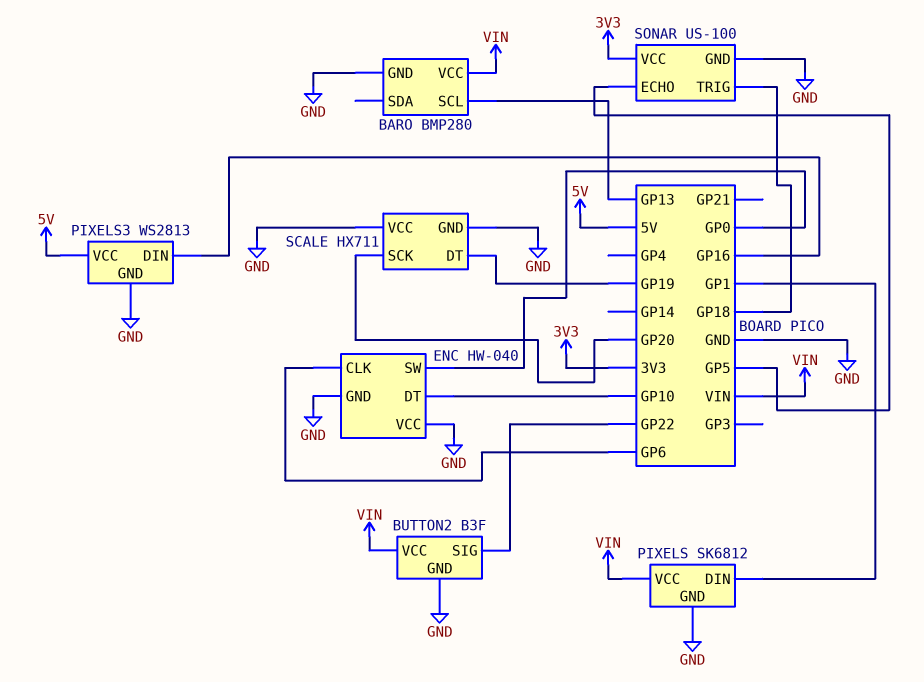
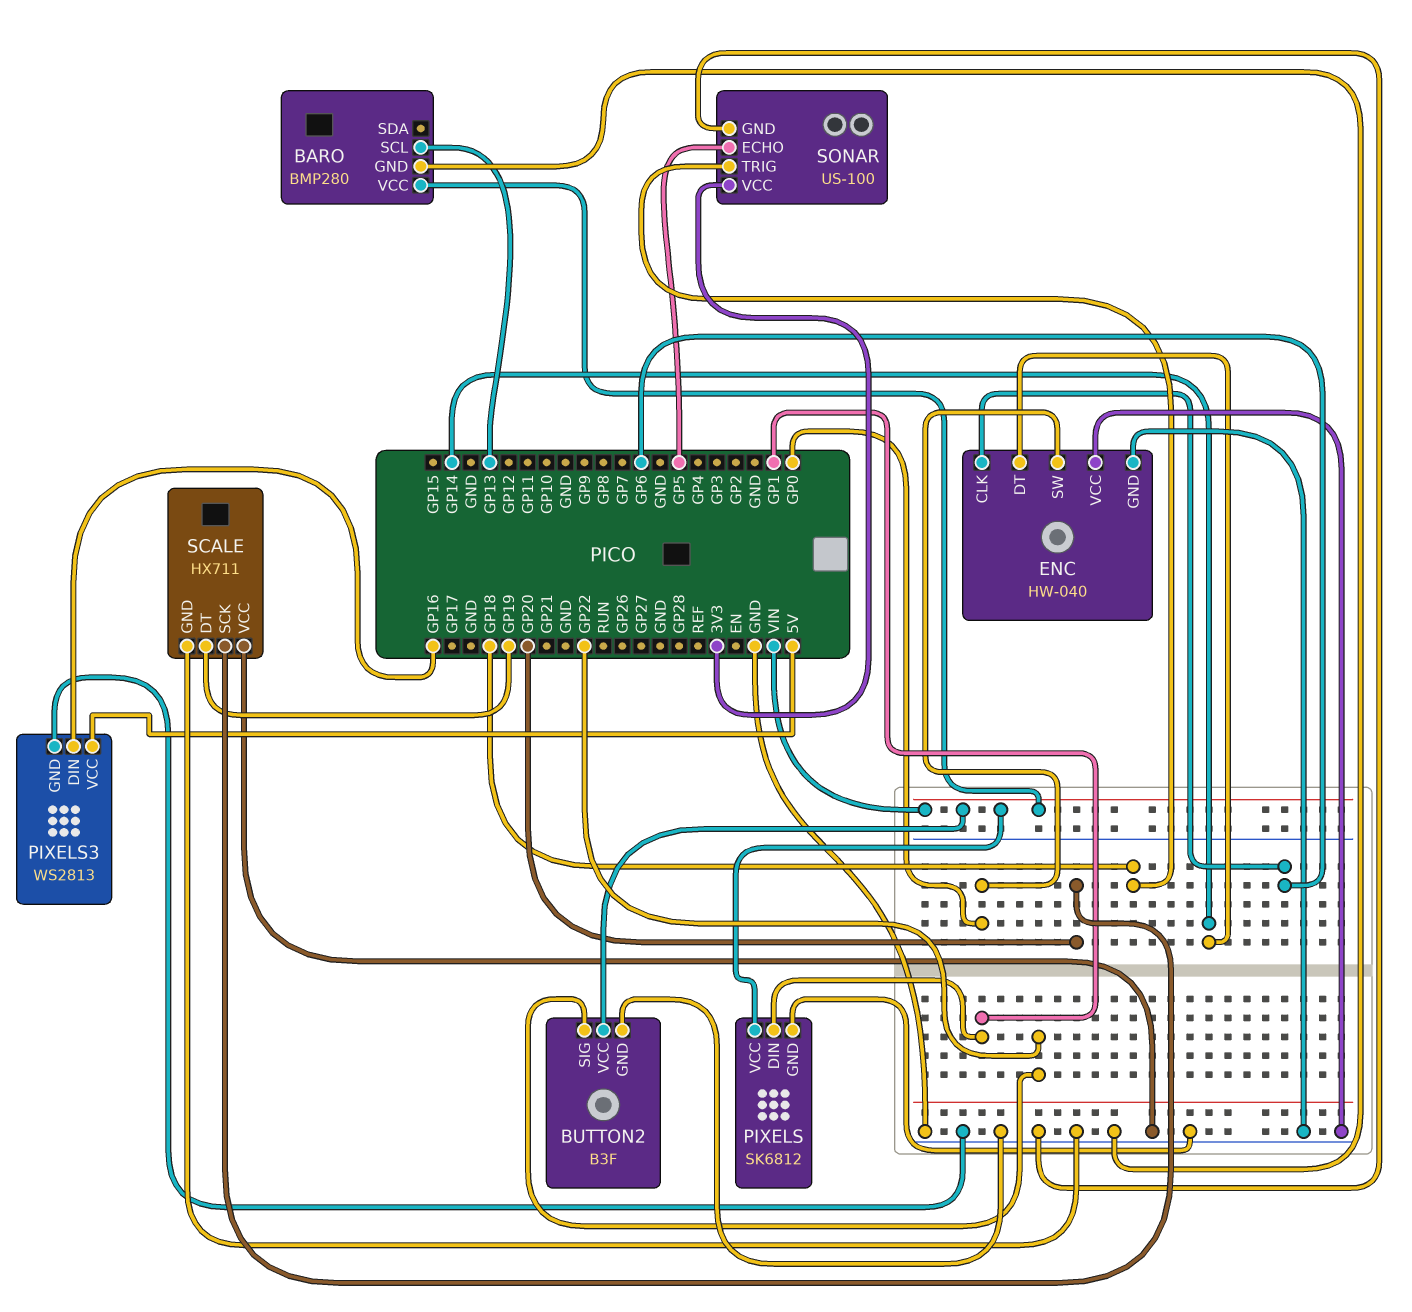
ENC pin DT: GP10 -> GP14

